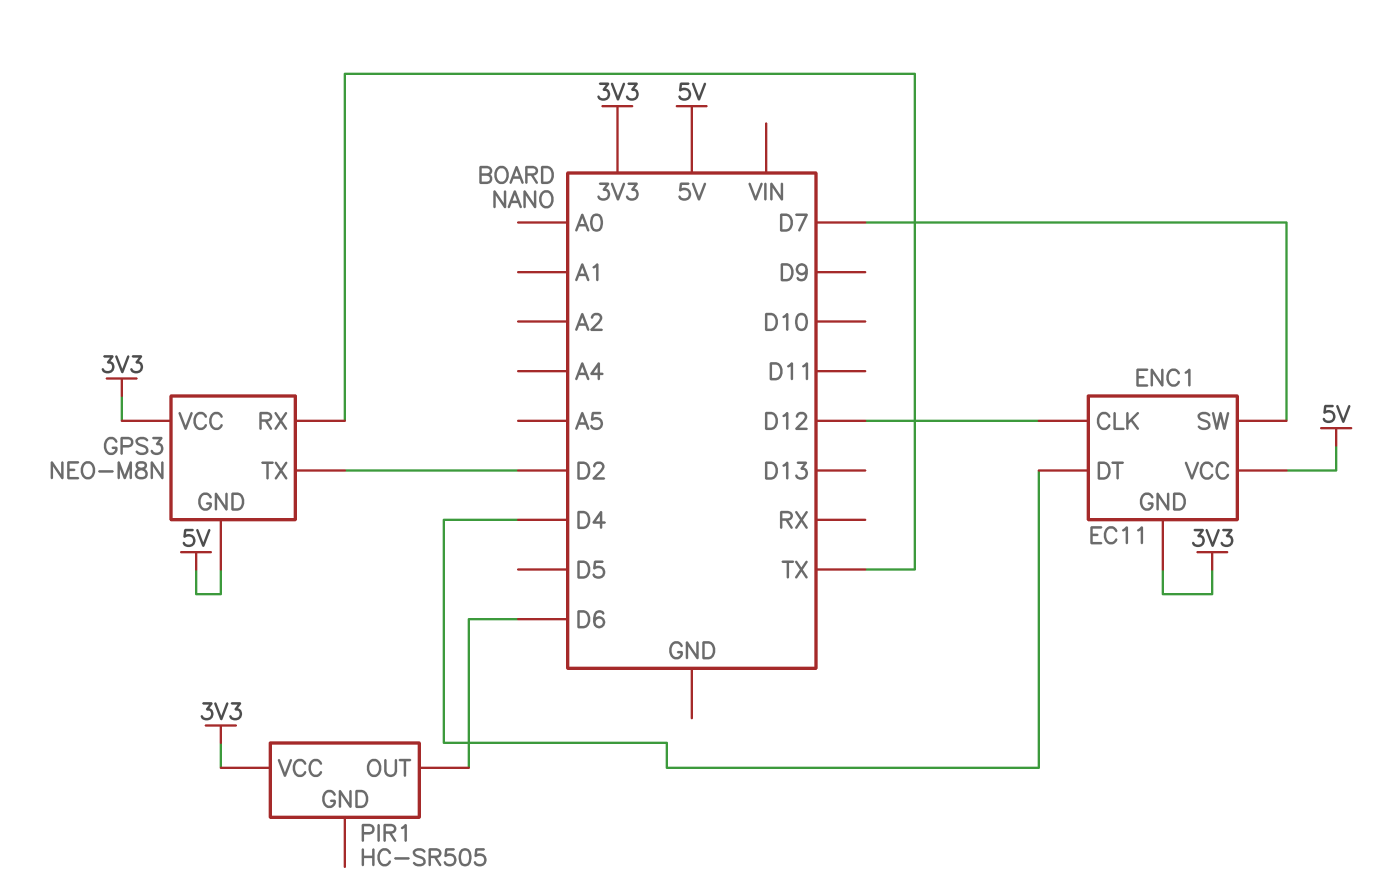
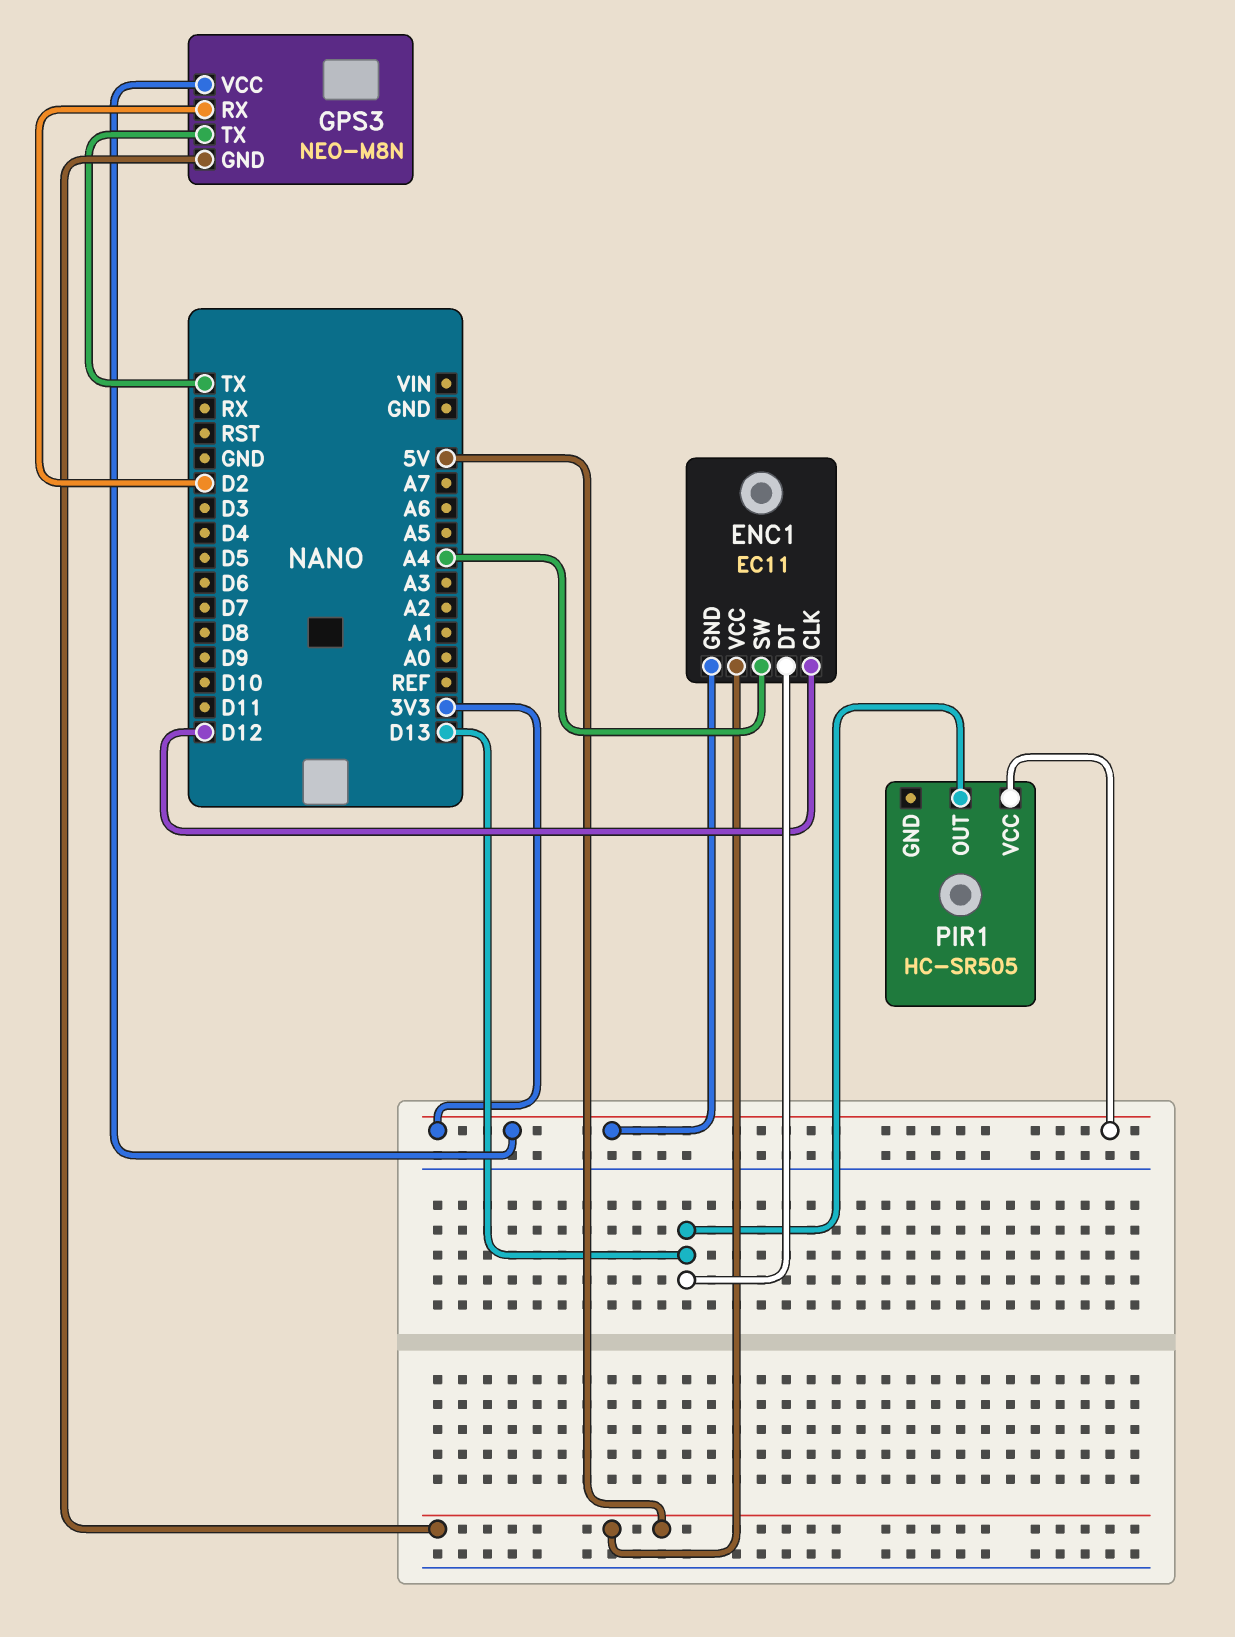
ENC1 pin DT: D4 -> D13
ENC1 pin SW: D7 -> A4
GPS3 pin RX: TX -> D2
GPS3 pin TX: D2 -> TX
PIR1 pin OUT: D6 -> D13

